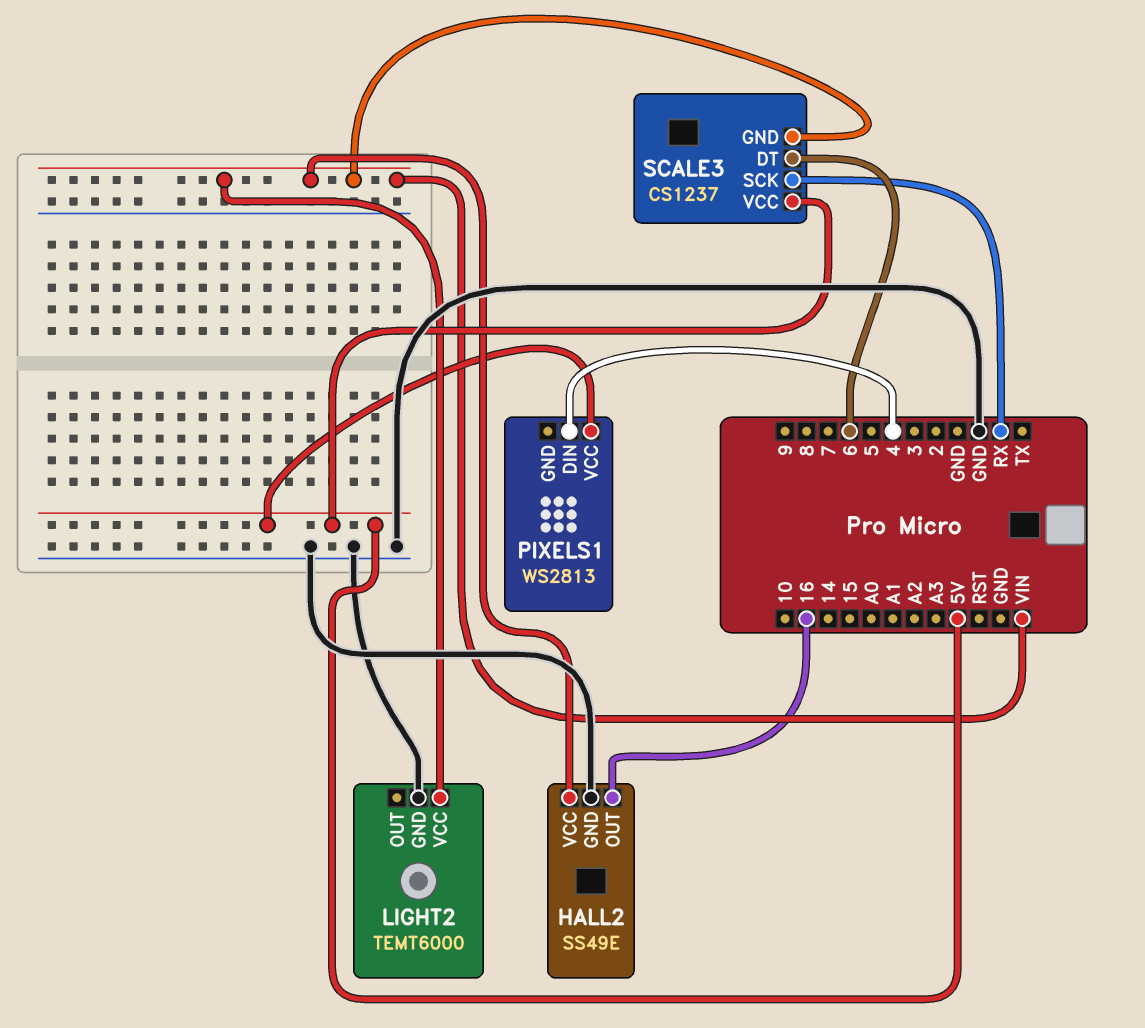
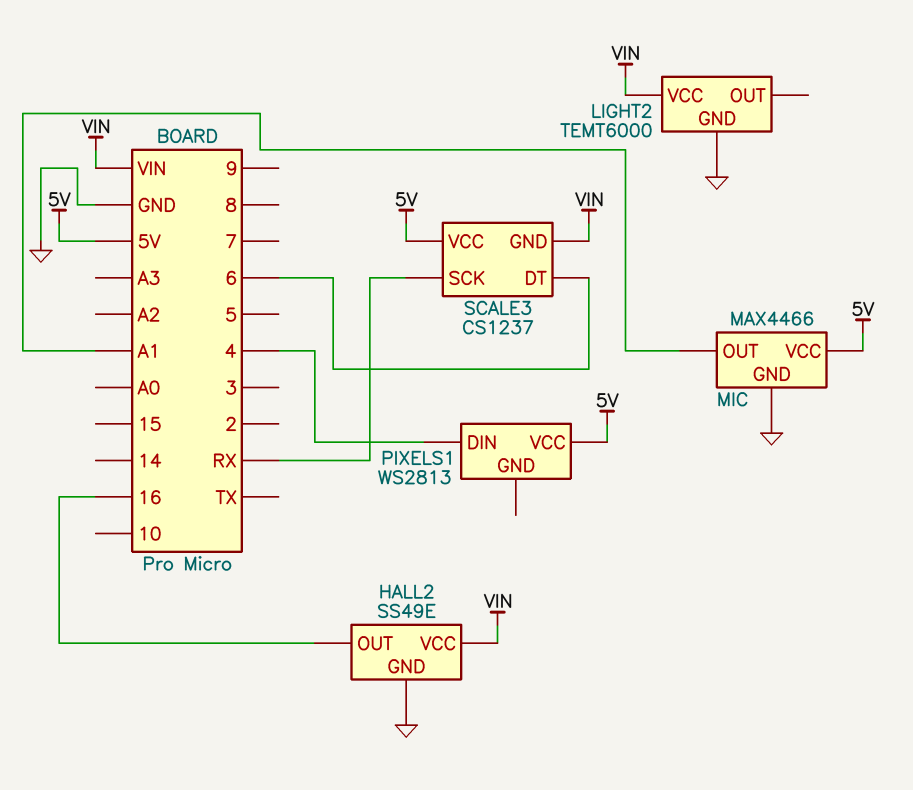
MIC: none -> MAX4466
MIC pin GND: none -> GND
MIC pin OUT: none -> A1
MIC pin VCC: none -> 5V

